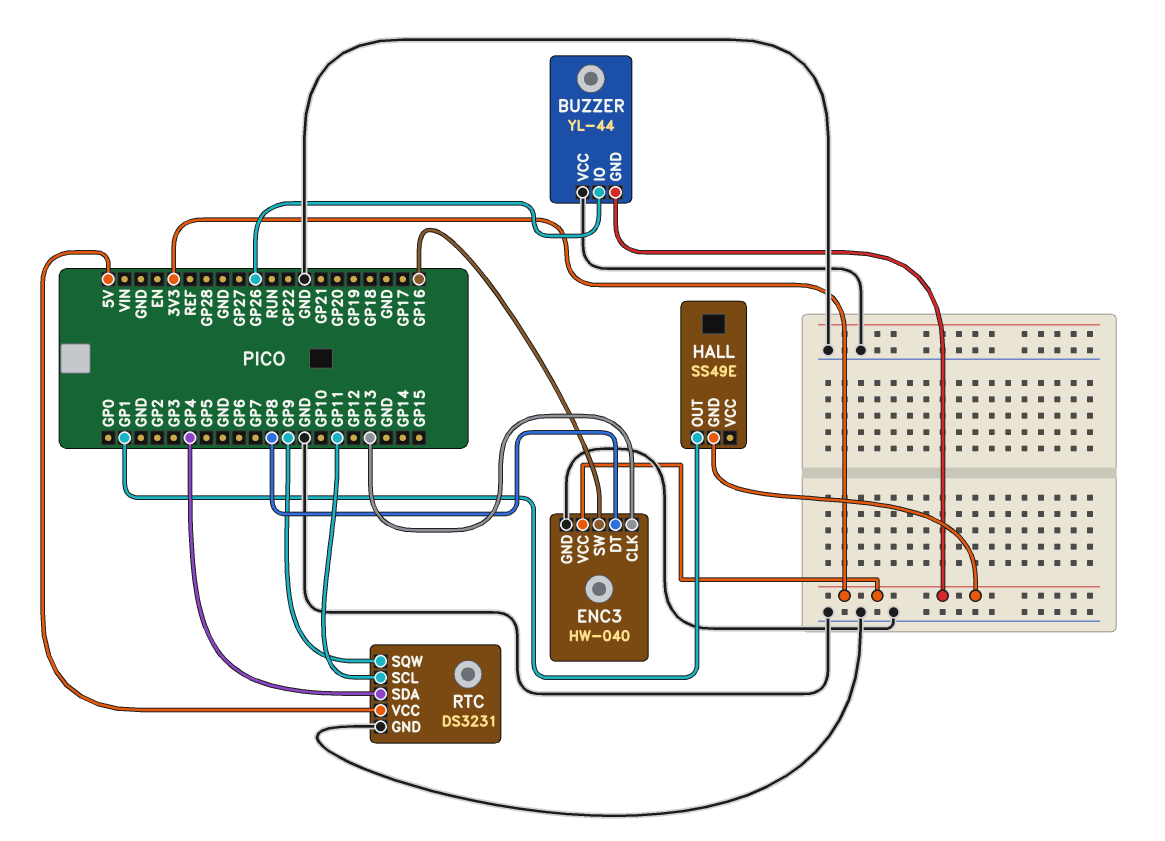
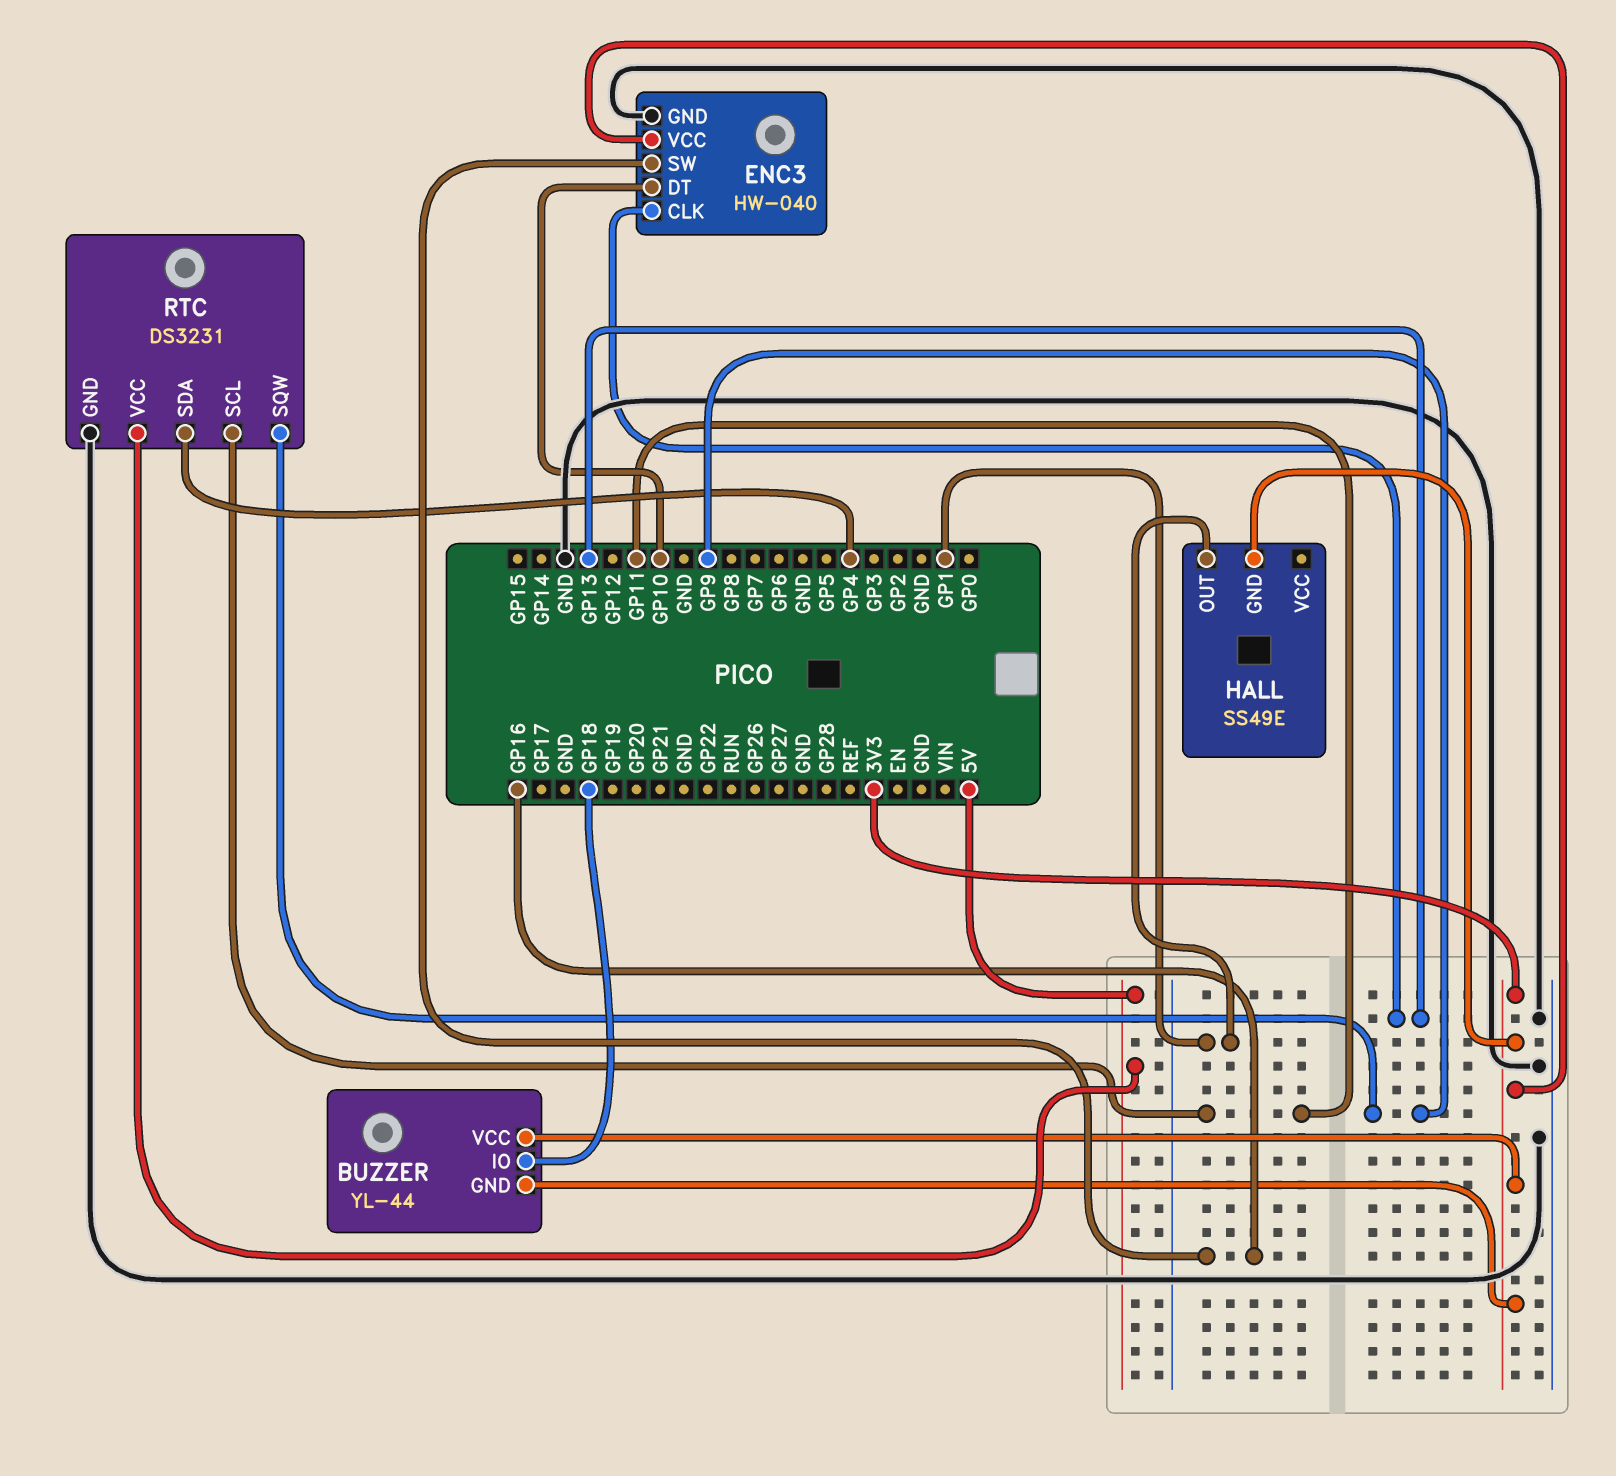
BUZZER pin IO: GP26 -> GP18
BUZZER pin VCC: GND -> 3V3
ENC3 pin DT: GP8 -> GP10

